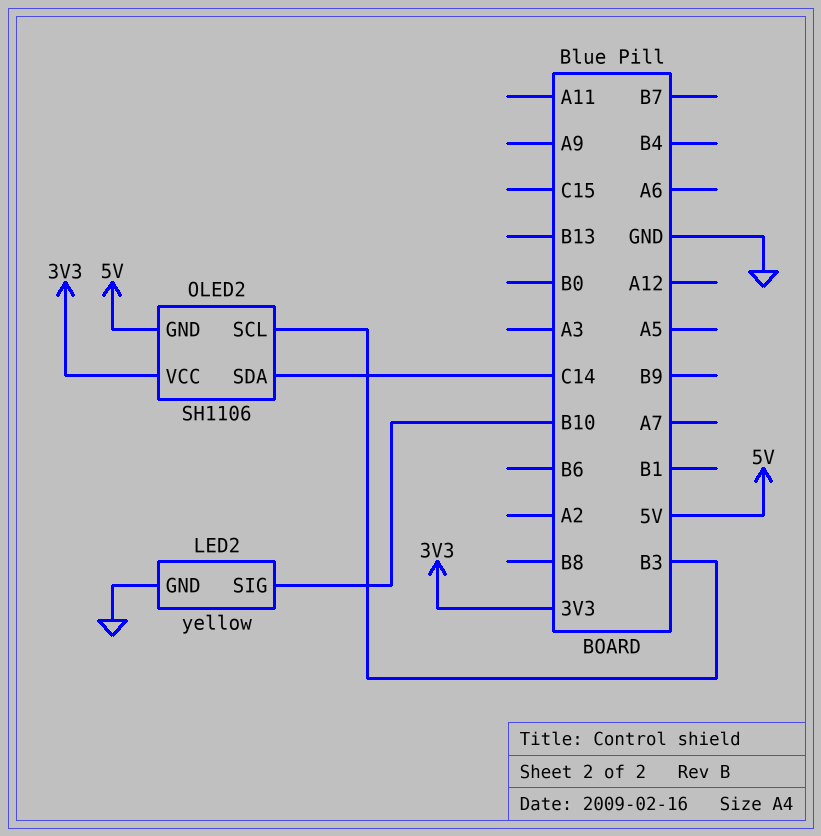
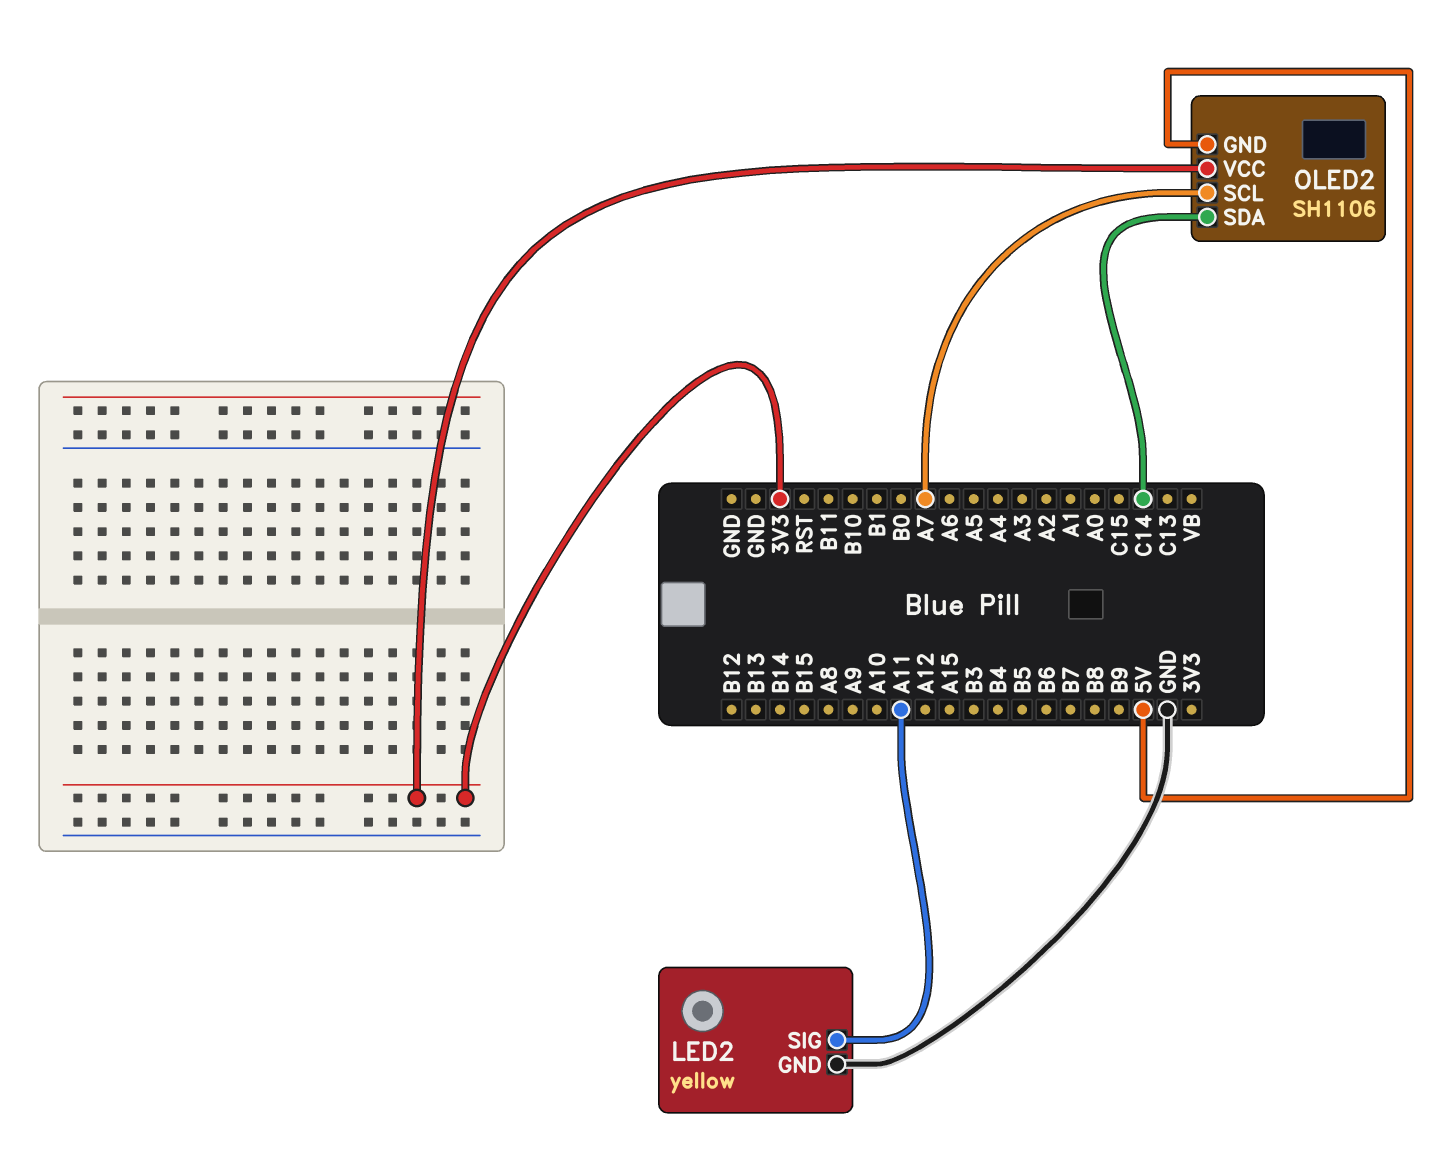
LED2 pin SIG: B10 -> A11
OLED2 pin SCL: B3 -> A7

